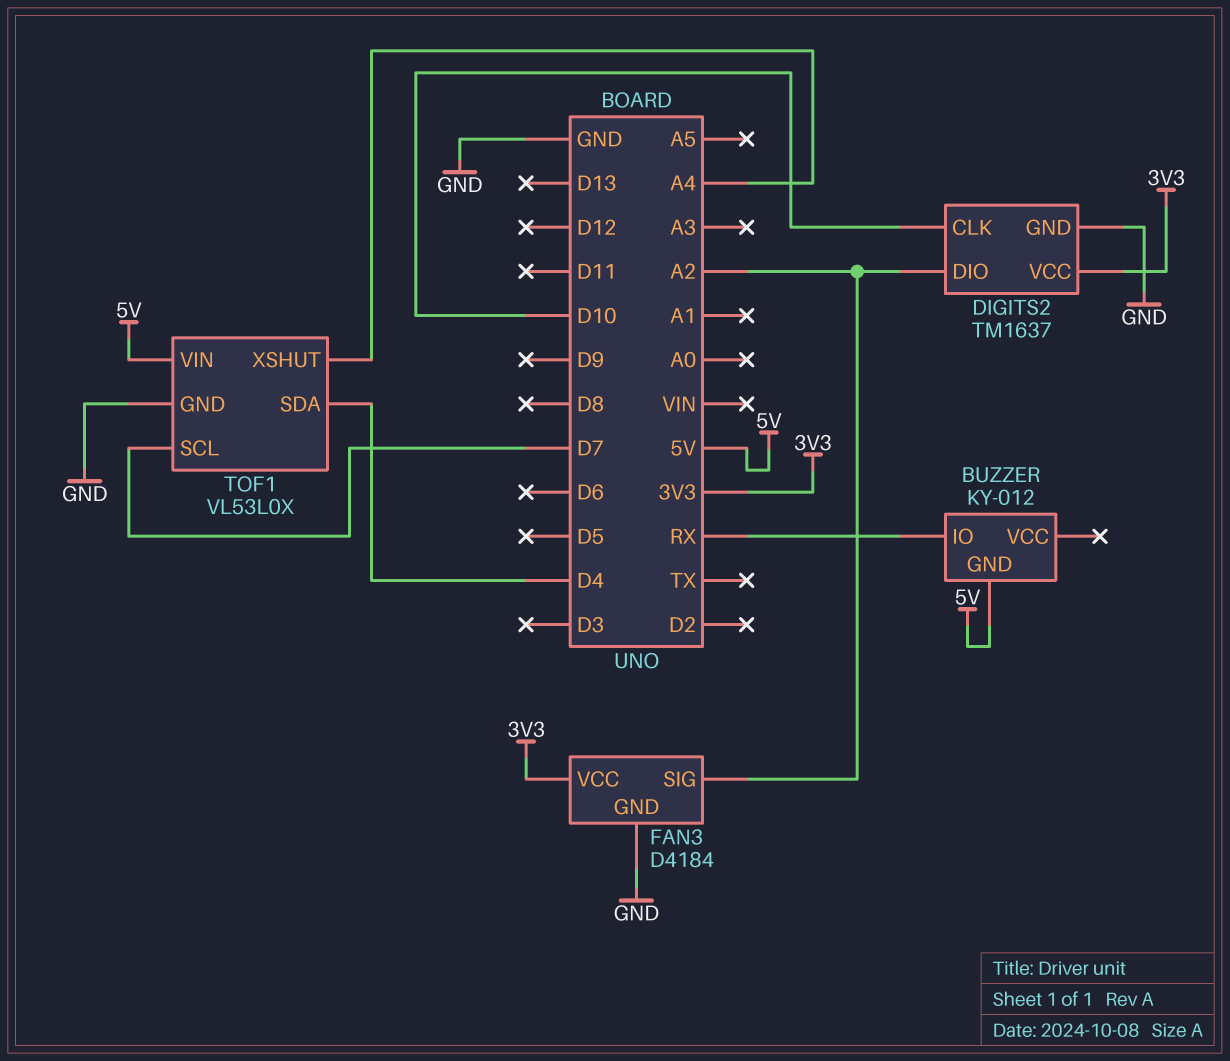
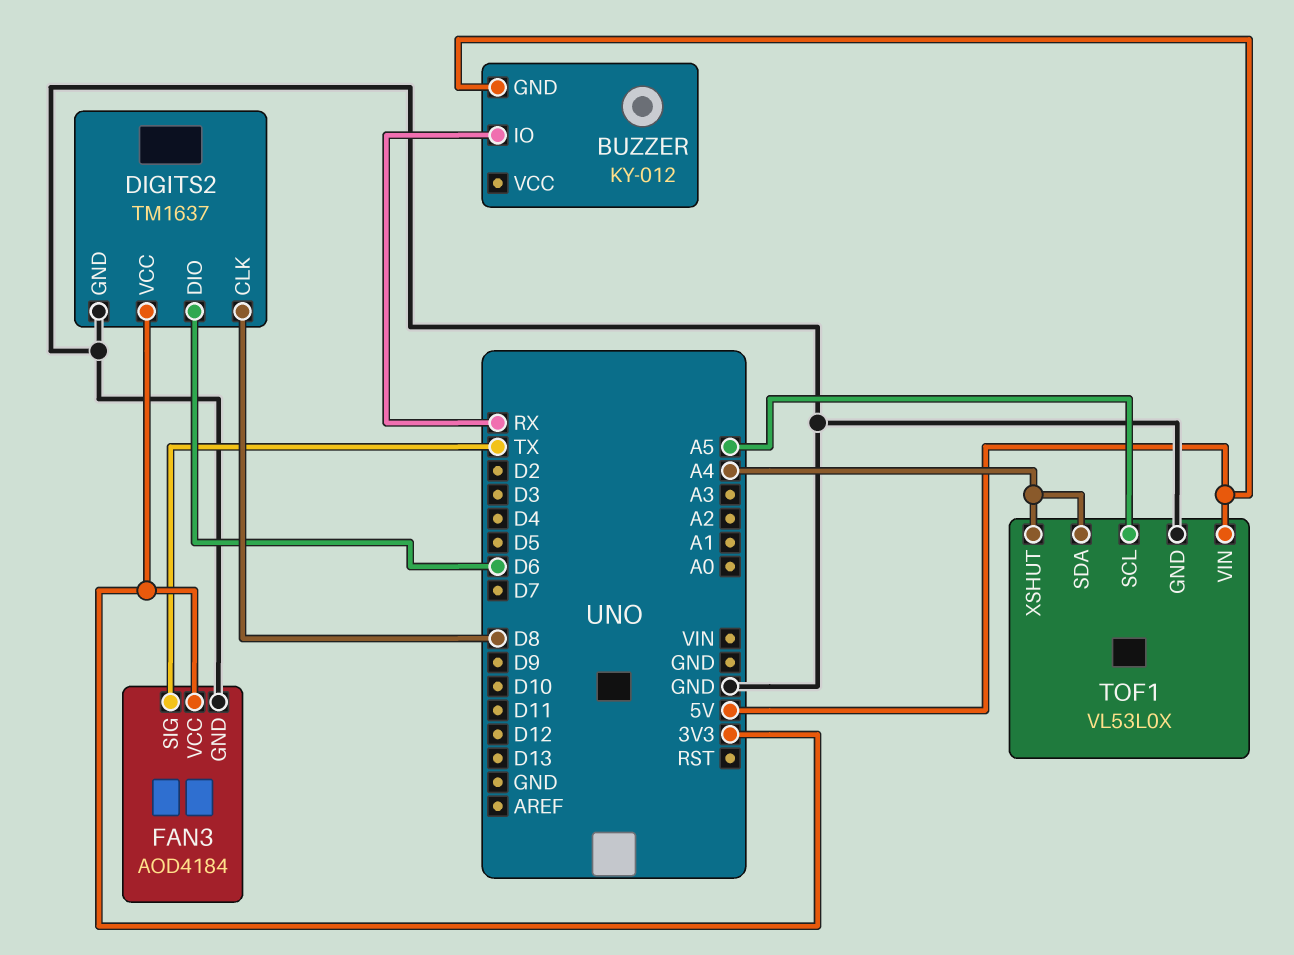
DIGITS2 pin CLK: D10 -> D8
DIGITS2 pin DIO: A2 -> D6
FAN3: D4184 -> AOD4184
FAN3 pin SIG: A2 -> TX
TOF1 pin SCL: D7 -> A5
TOF1 pin SDA: D4 -> A4

